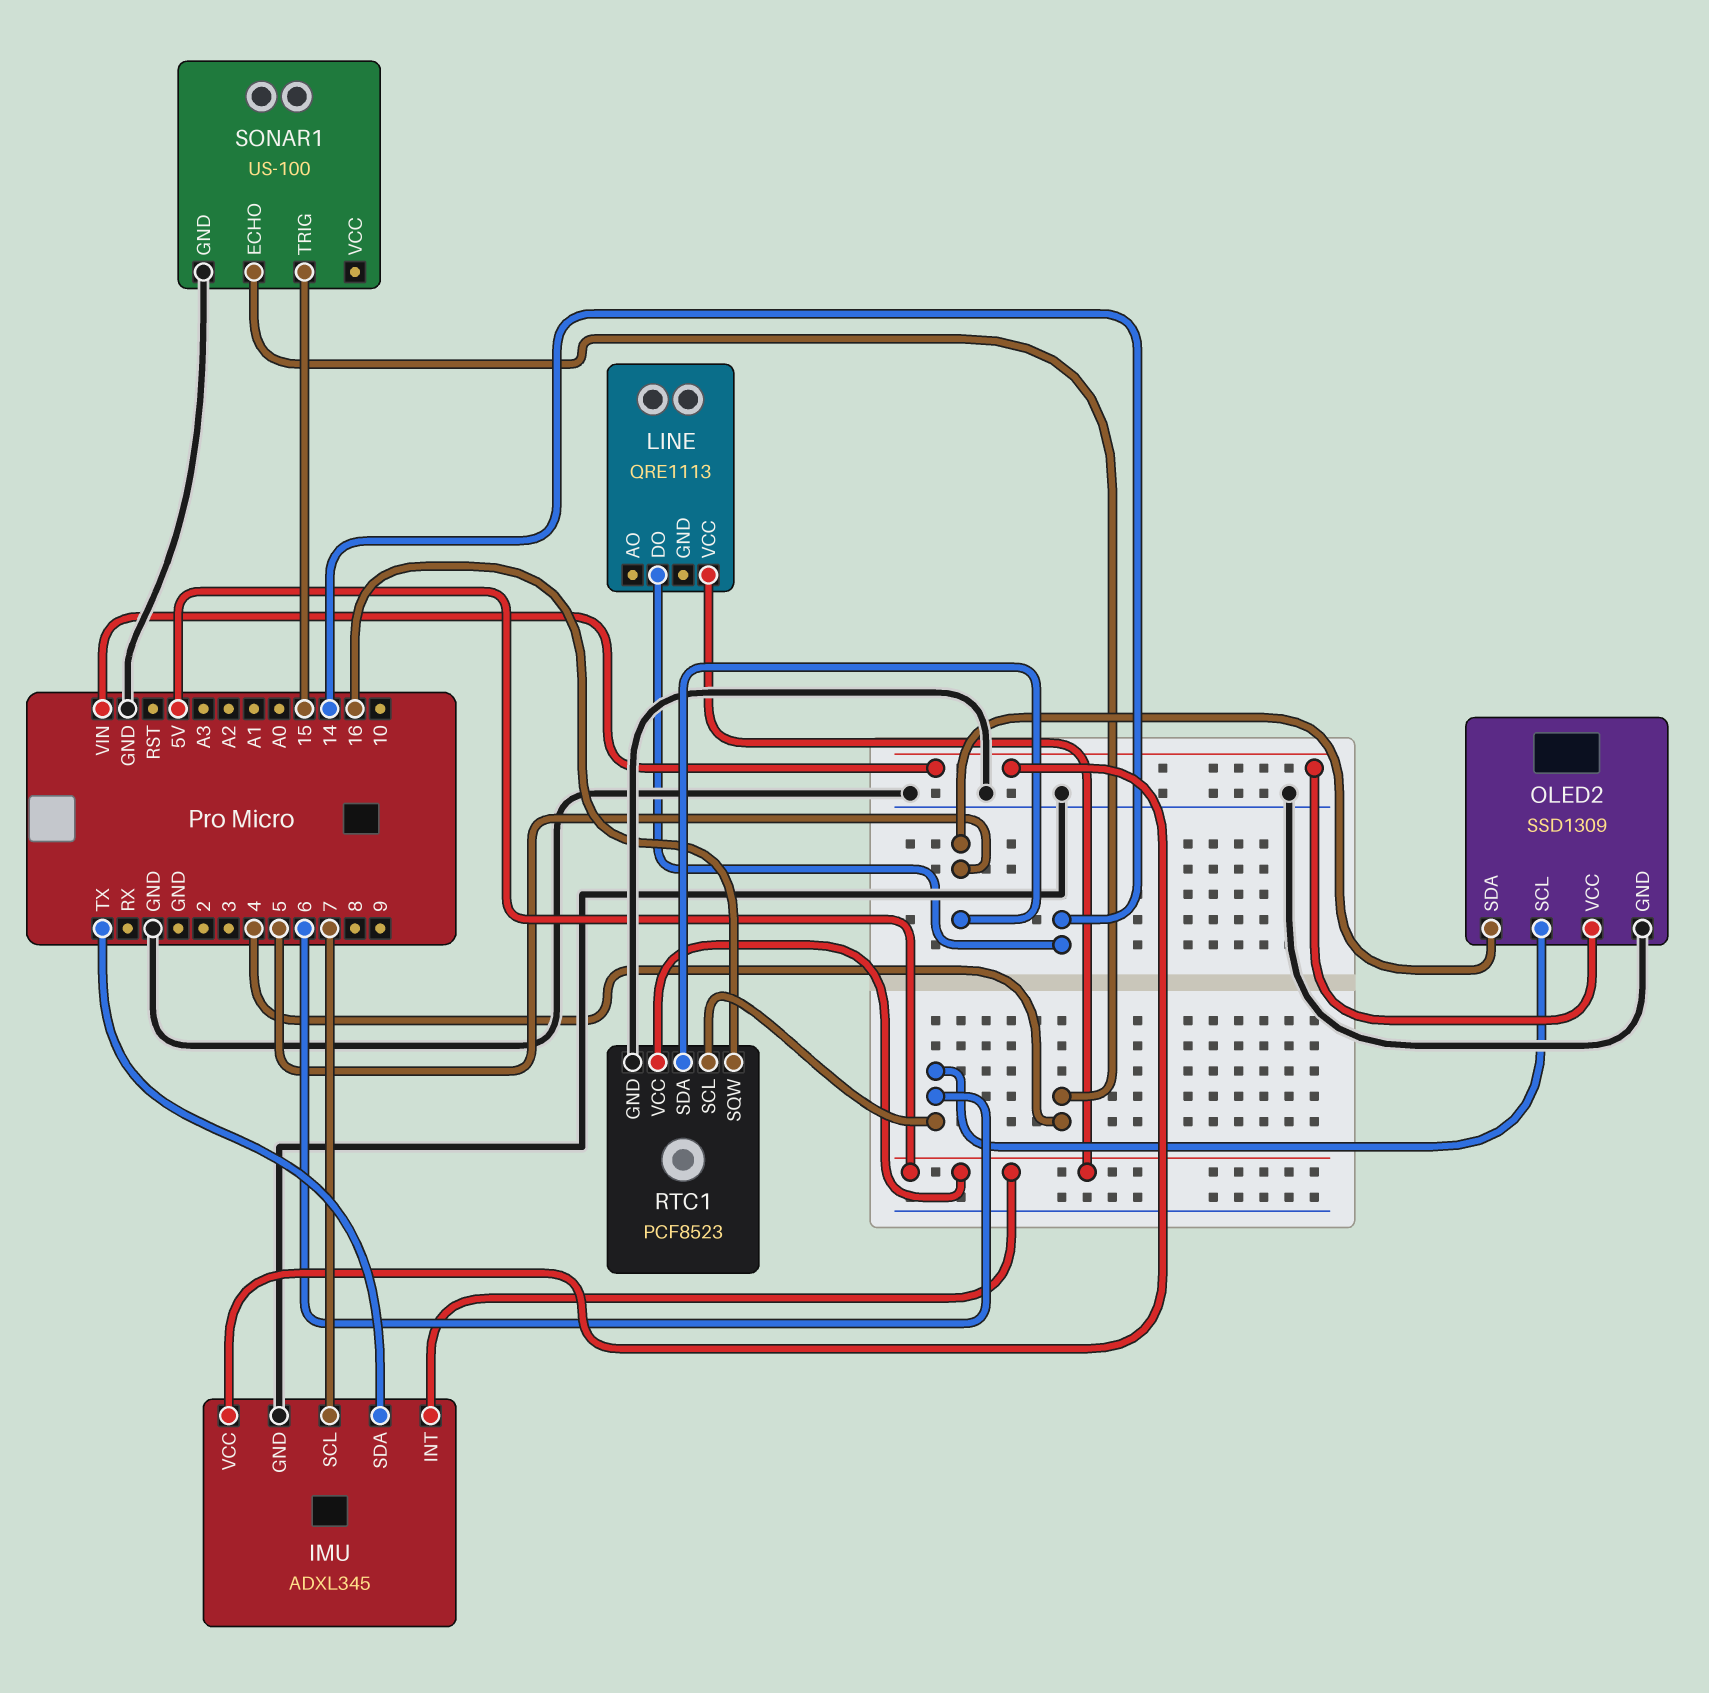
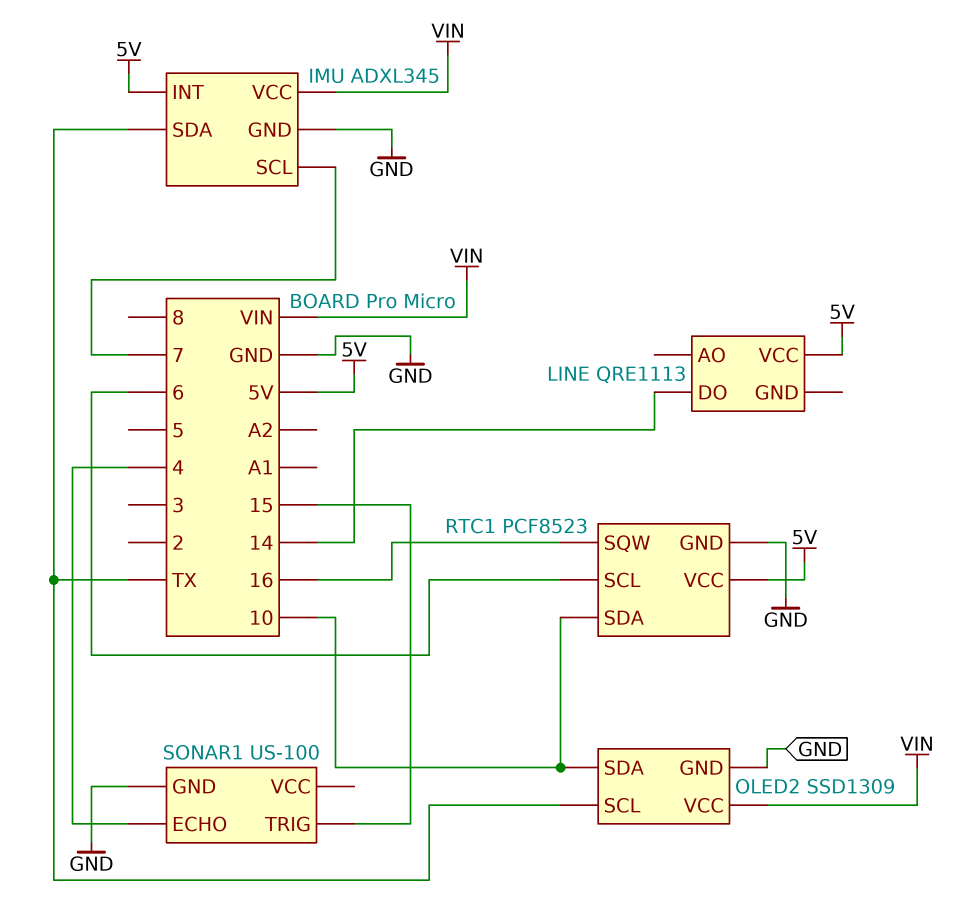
OLED2 pin SCL: 6 -> TX
OLED2 pin SDA: 5 -> 10
RTC1 pin SDA: 5 -> 10

